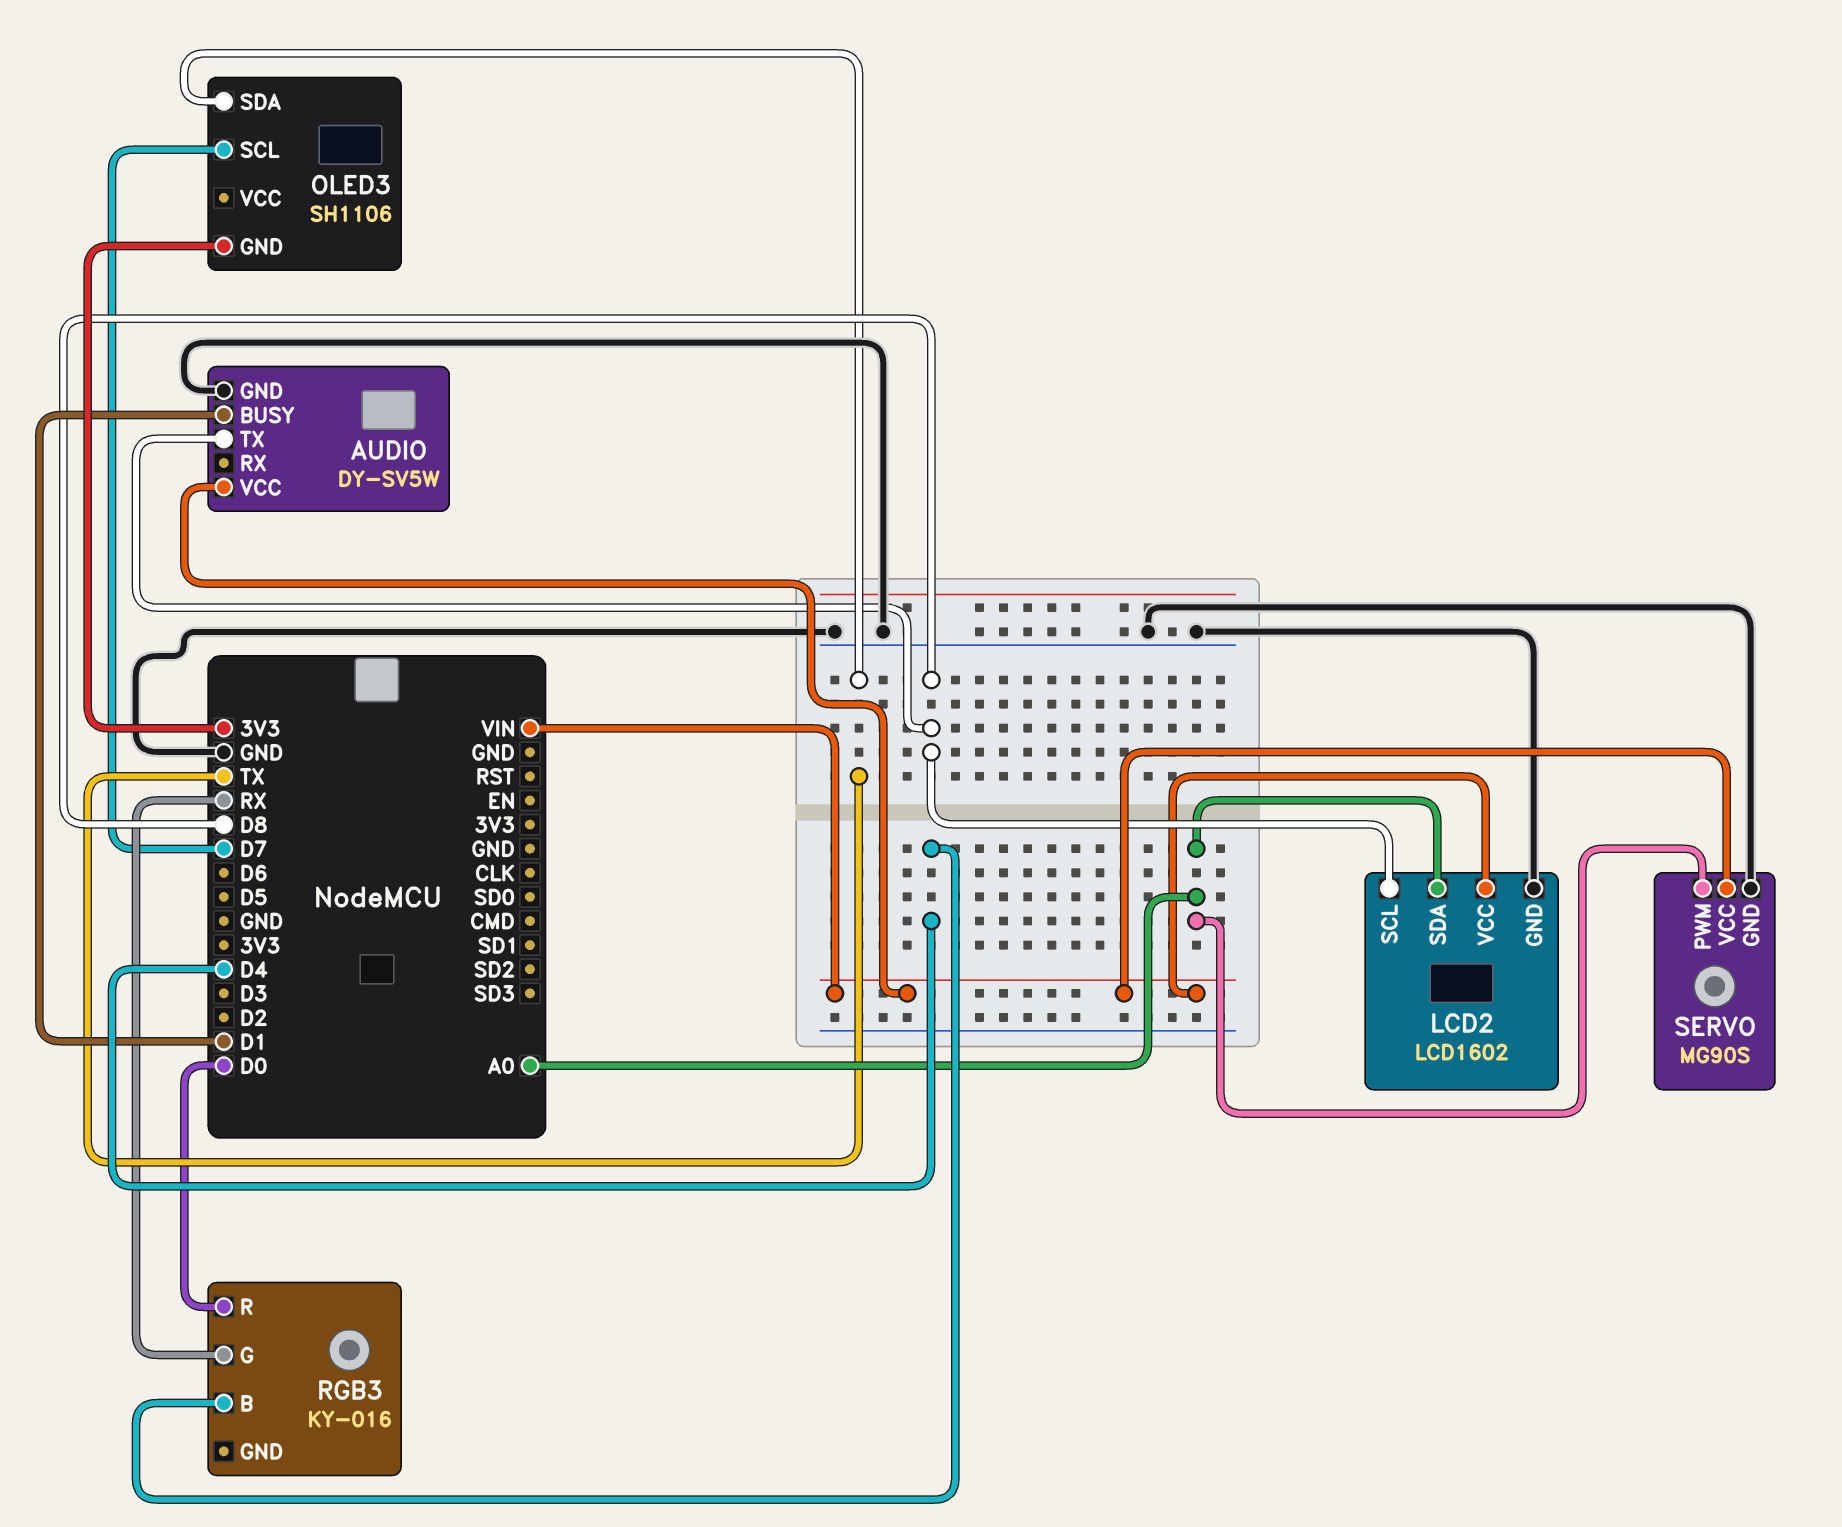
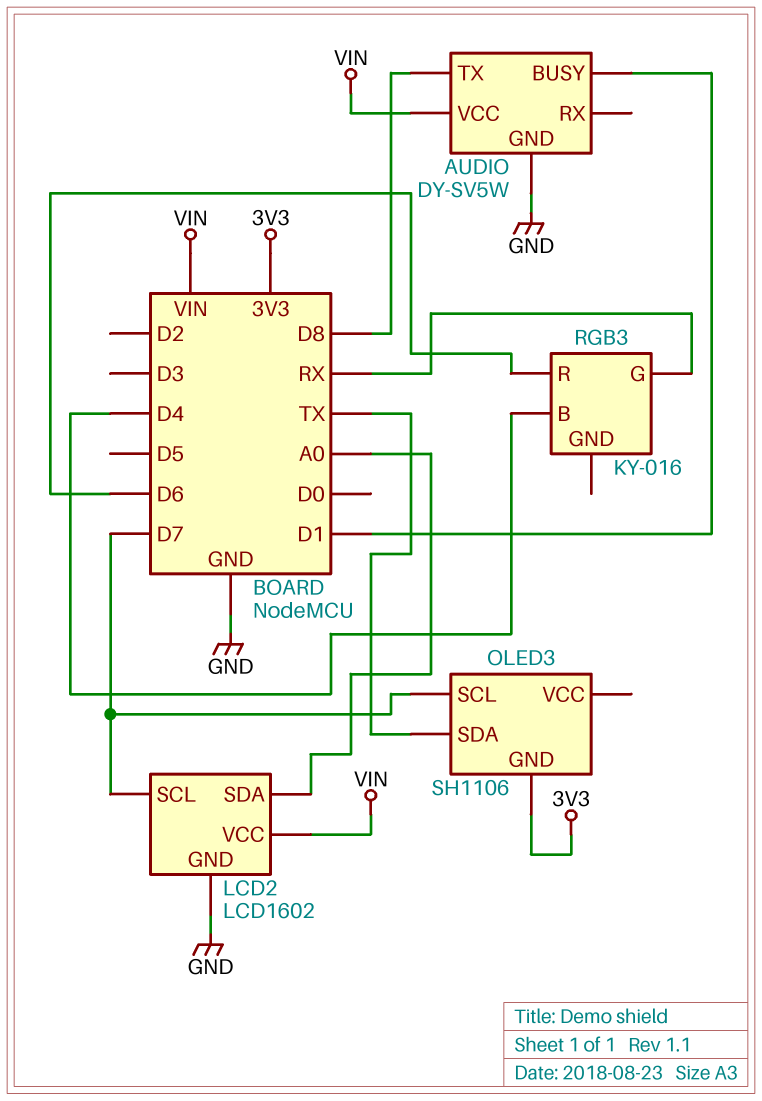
LCD2 pin SCL: D8 -> D7
RGB3 pin R: D0 -> D6
SERVO: MG90S -> none
SERVO pin GND: GND -> none
SERVO pin PWM: A0 -> none
SERVO pin VCC: VIN -> none

